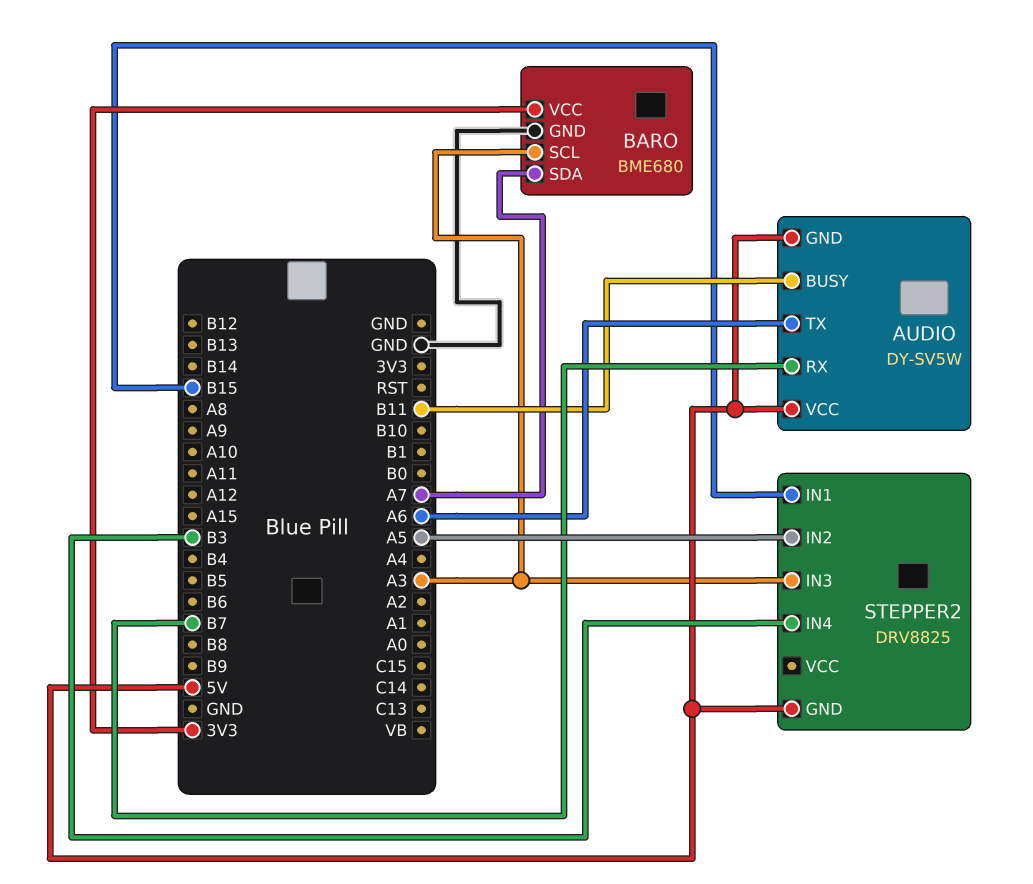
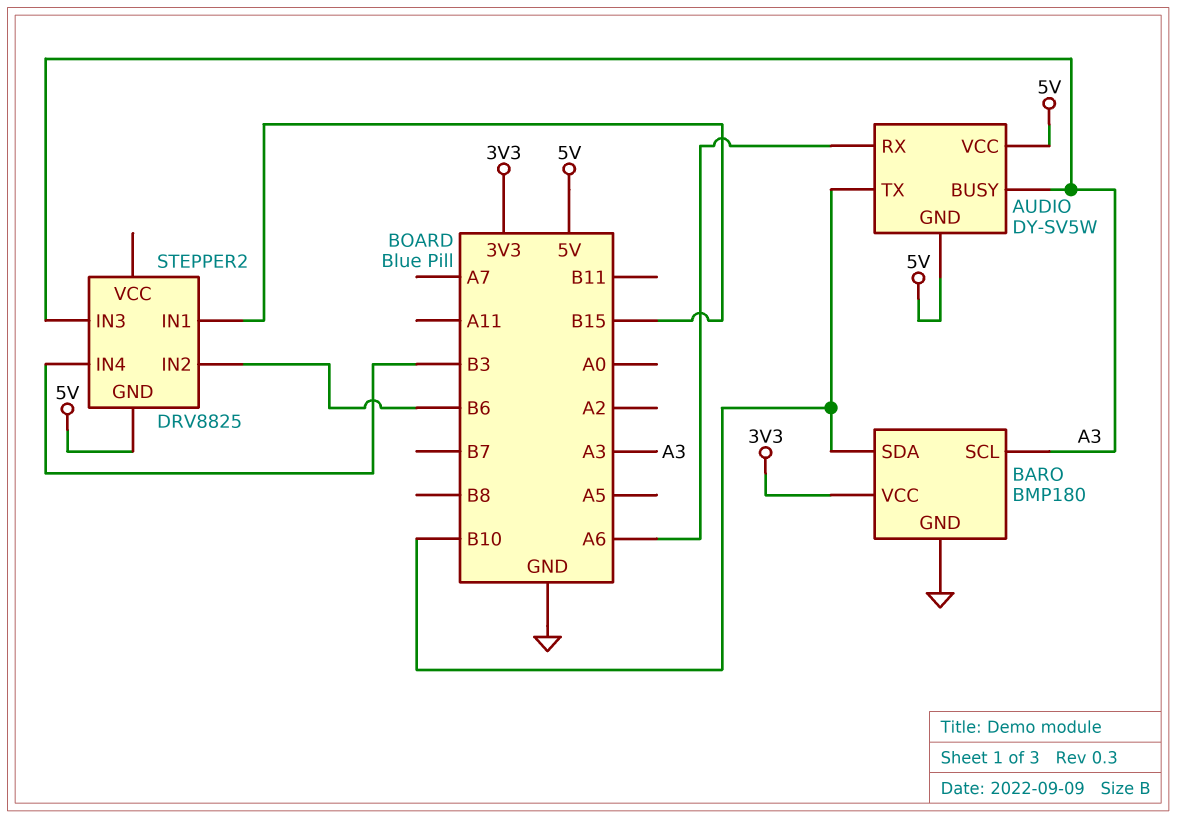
AUDIO pin BUSY: B11 -> A3
AUDIO pin RX: B7 -> A6
AUDIO pin TX: A6 -> B10
BARO: BME680 -> BMP180
BARO pin SDA: A7 -> B10
STEPPER2 pin IN2: A5 -> B6

